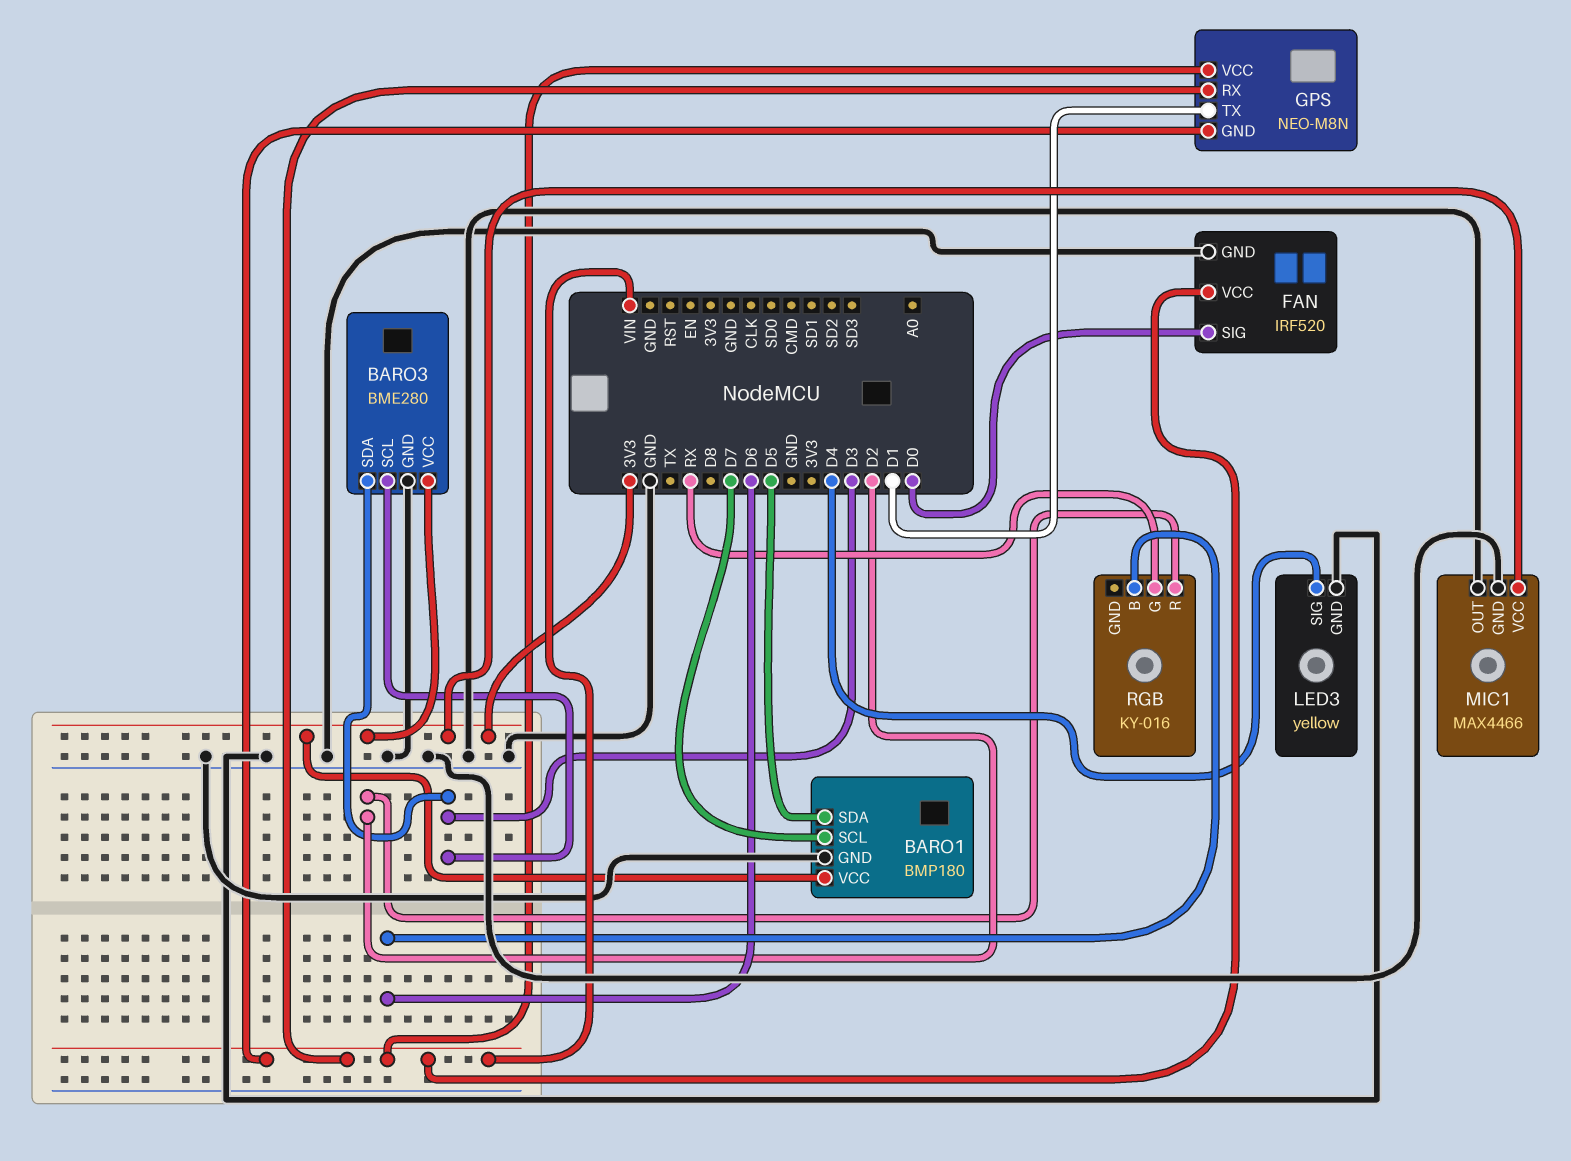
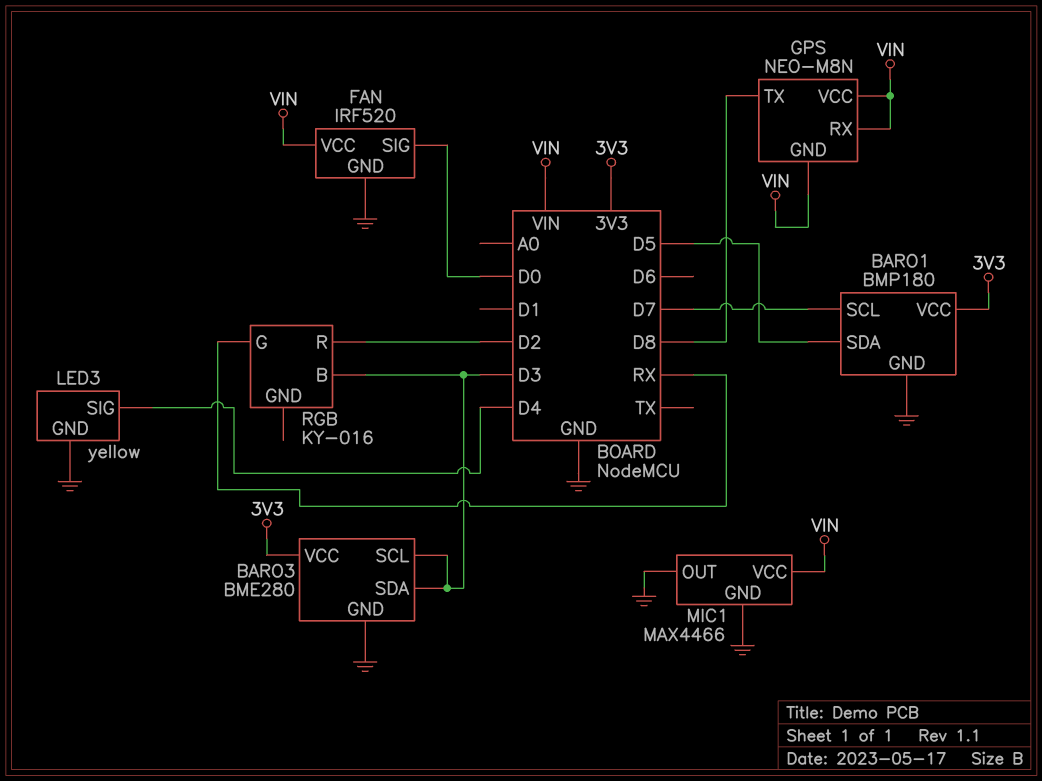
GPS pin TX: D1 -> D8
MIC1 pin VCC: 3V3 -> VIN
RGB pin B: D6 -> D3

